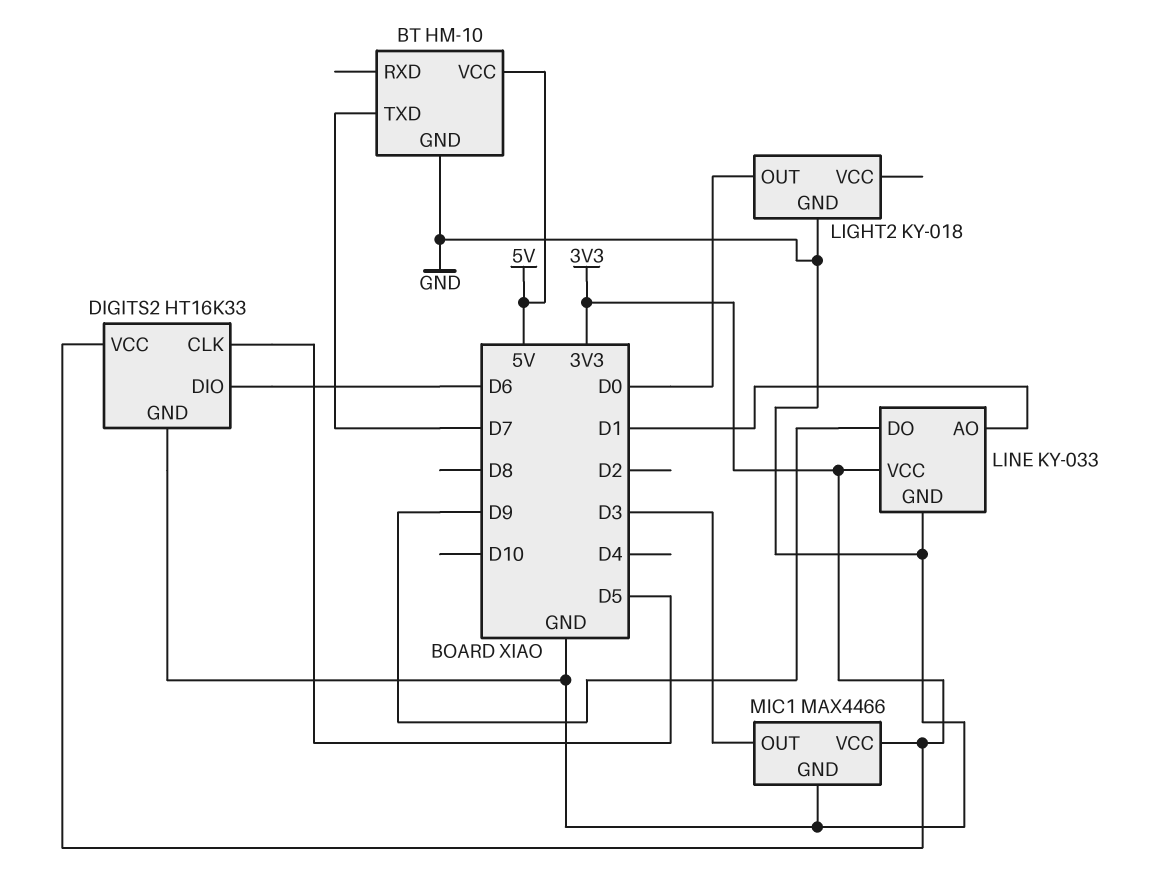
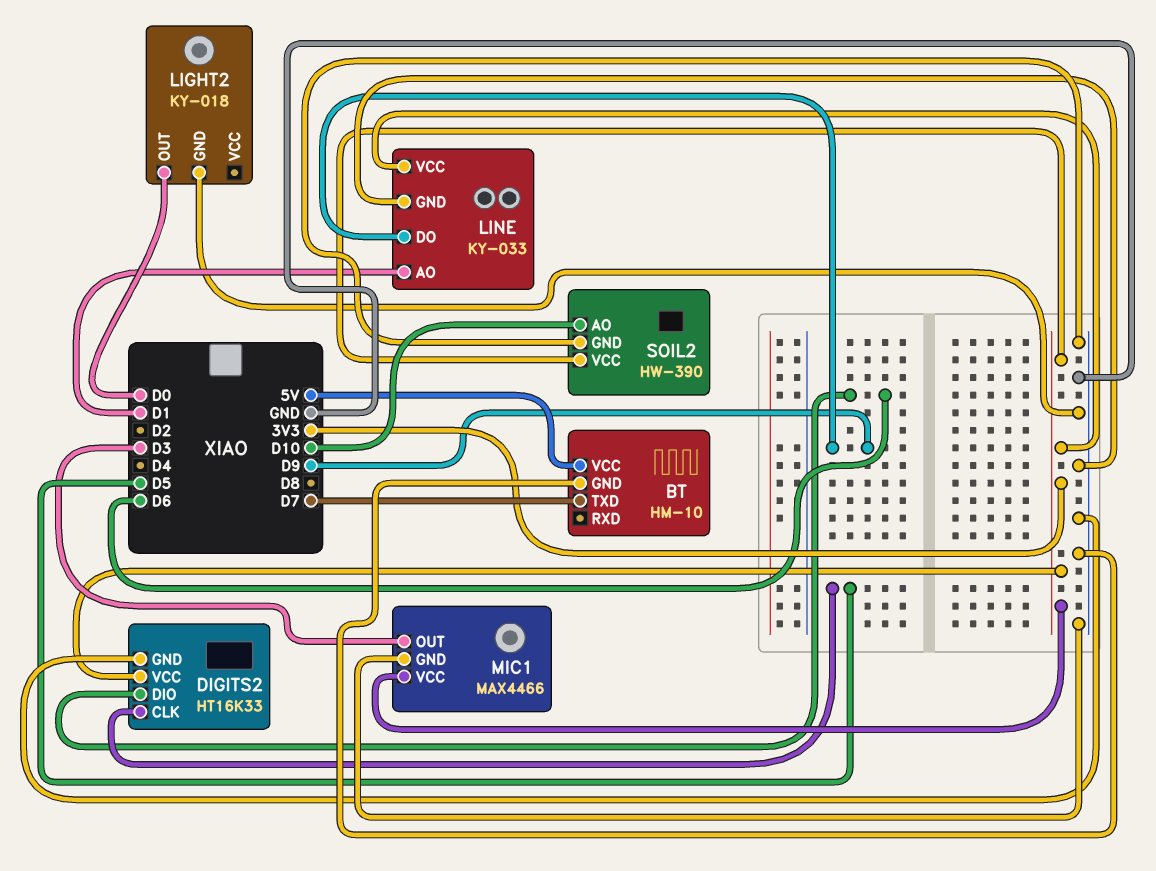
SOIL2: none -> HW-390
SOIL2 pin AO: none -> D10
SOIL2 pin GND: none -> GND
SOIL2 pin VCC: none -> 3V3

